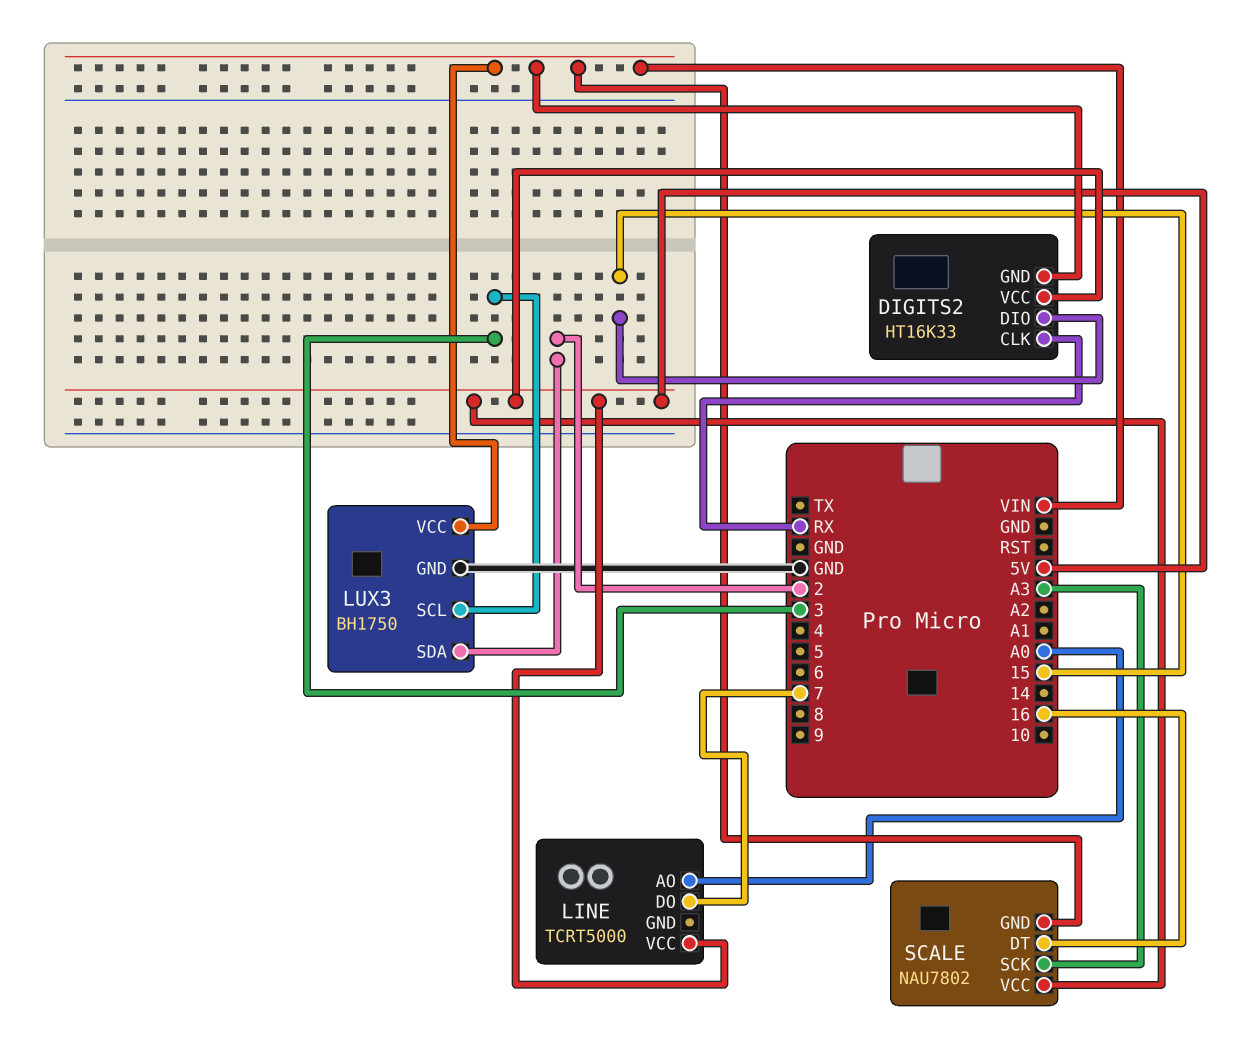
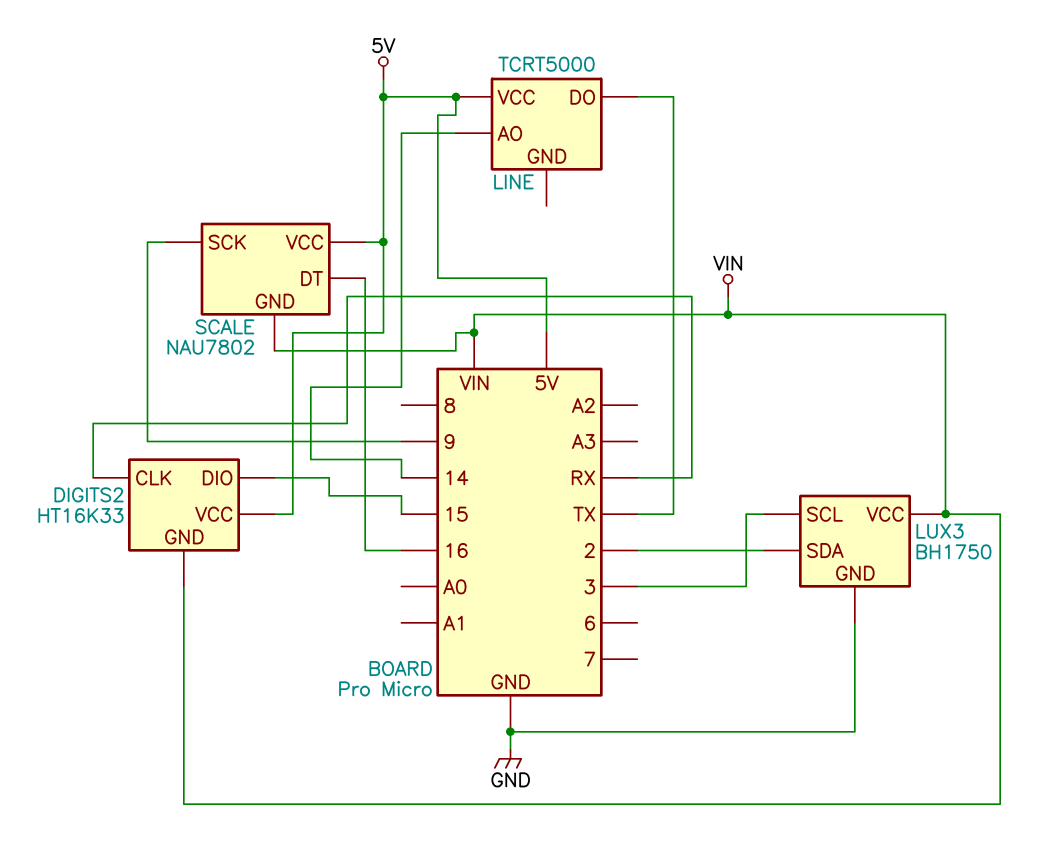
LINE pin AO: A0 -> 14
LINE pin DO: 7 -> TX
SCALE pin SCK: A3 -> 9

